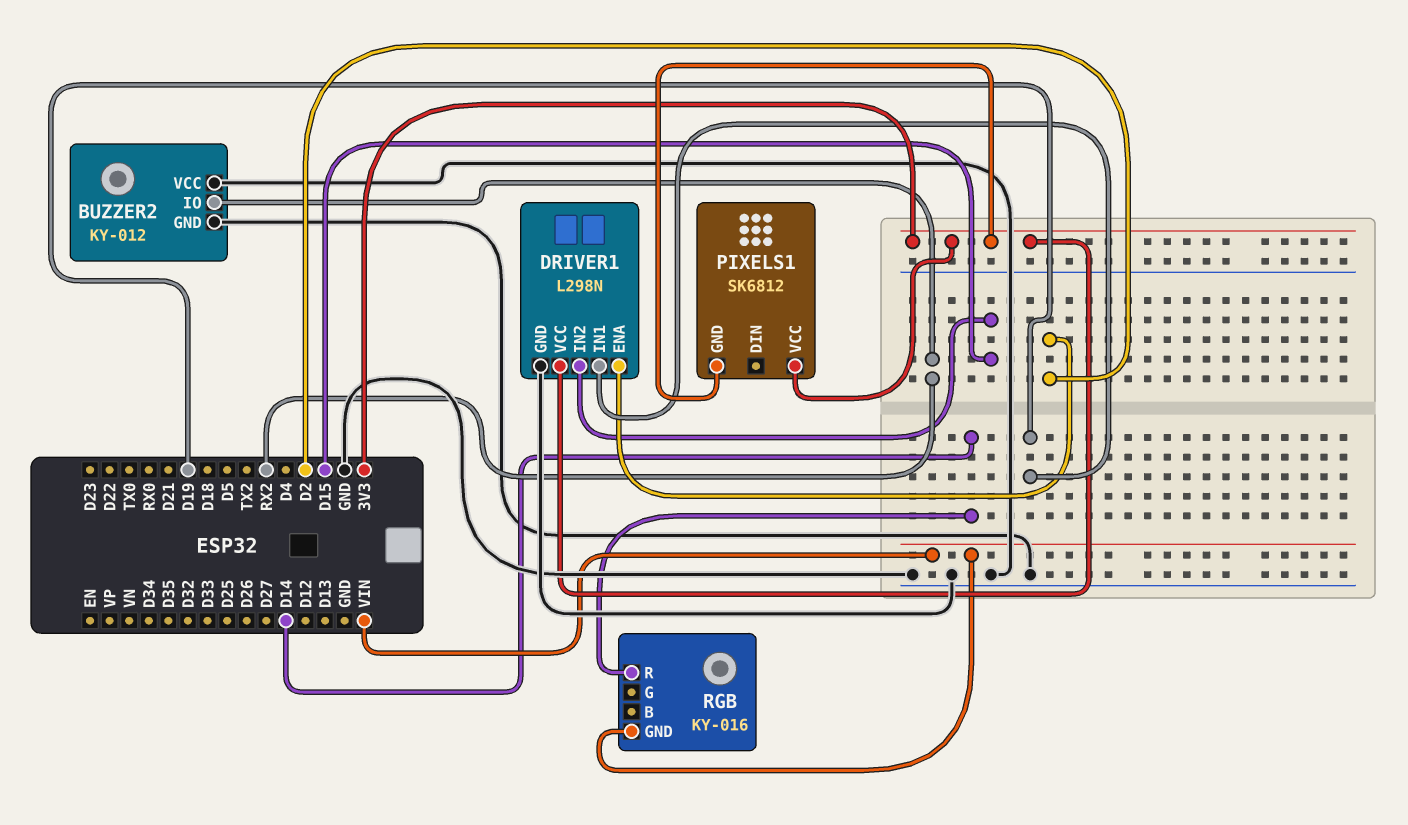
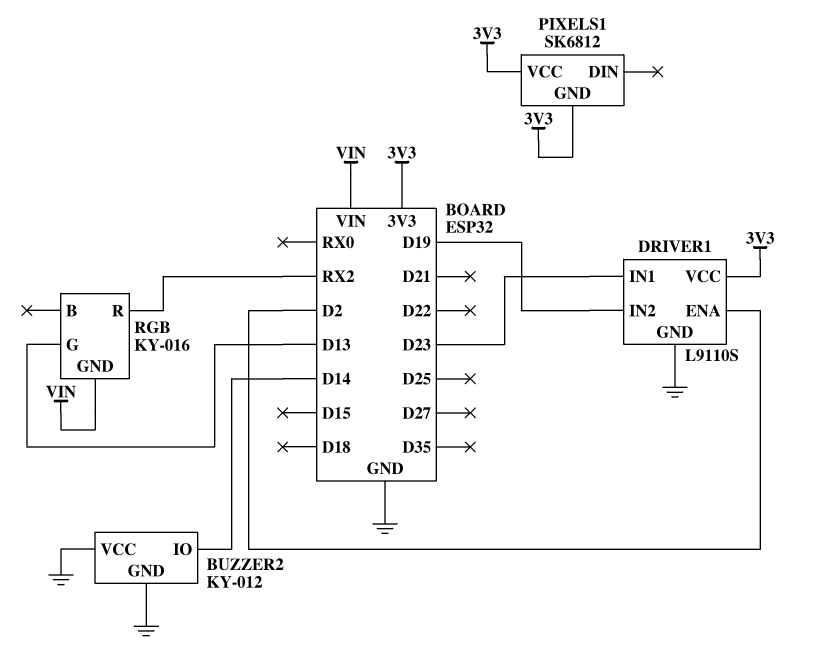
BUZZER2 pin IO: RX2 -> D14
DRIVER1: L298N -> L9110S
DRIVER1 pin IN1: D19 -> D23
DRIVER1 pin IN2: D15 -> D19
RGB pin G: none -> D13
RGB pin R: D14 -> RX2

